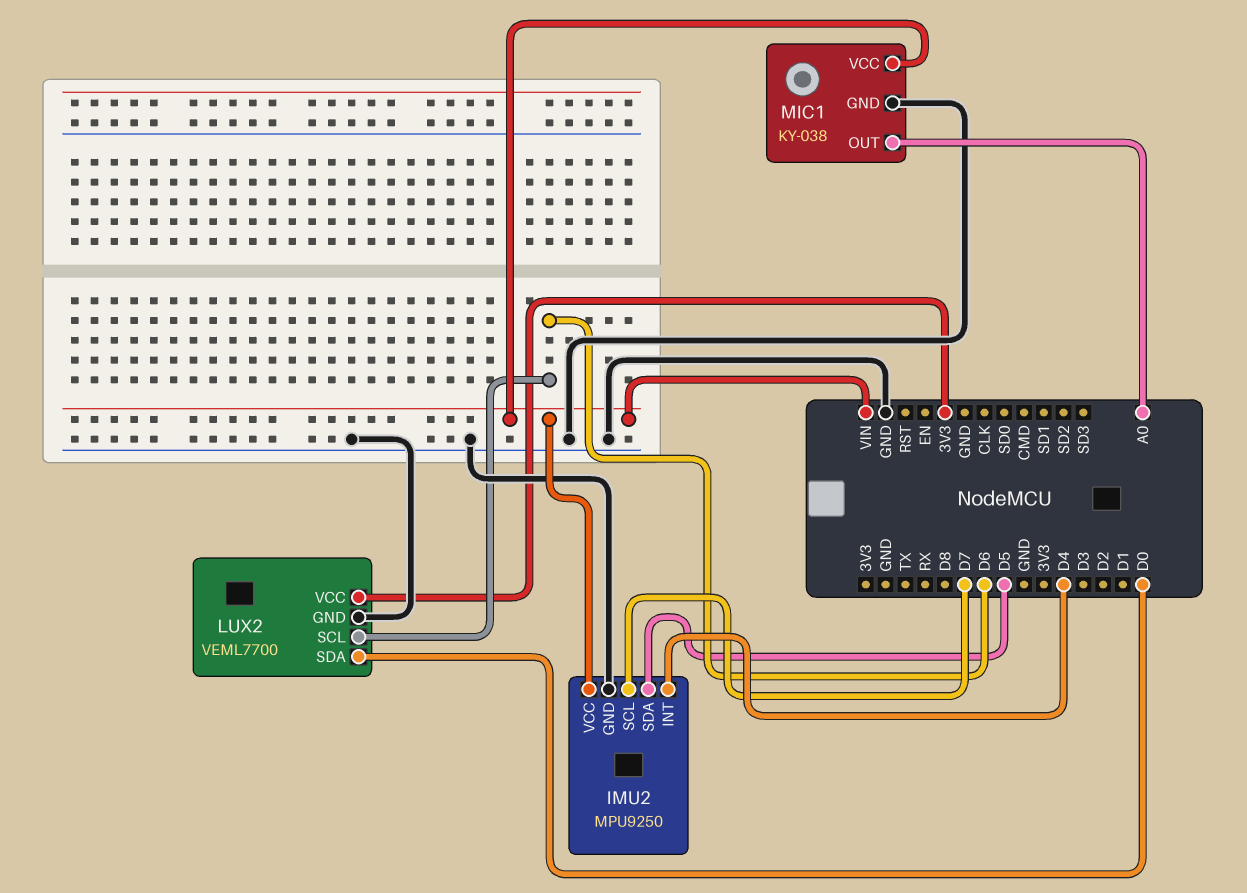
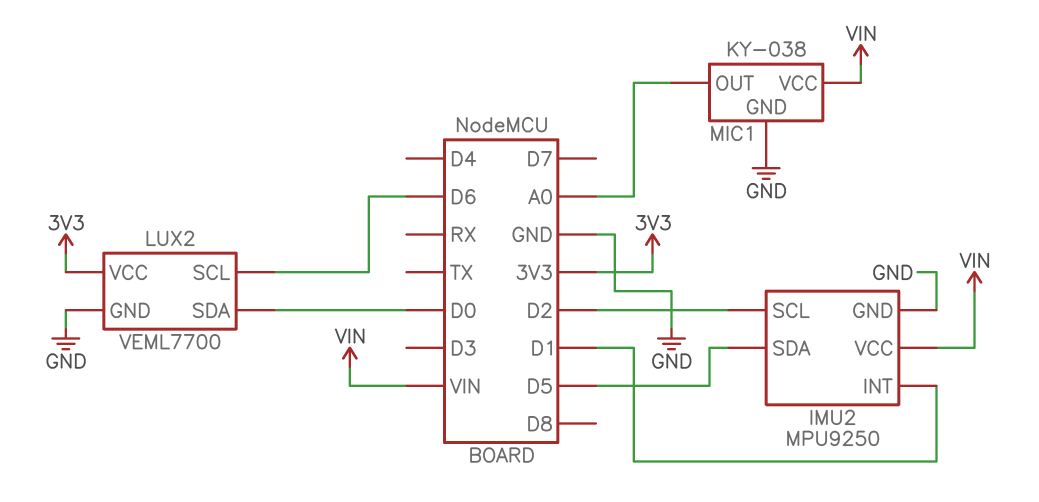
IMU2 pin INT: D4 -> D1
IMU2 pin SCL: D7 -> D2

